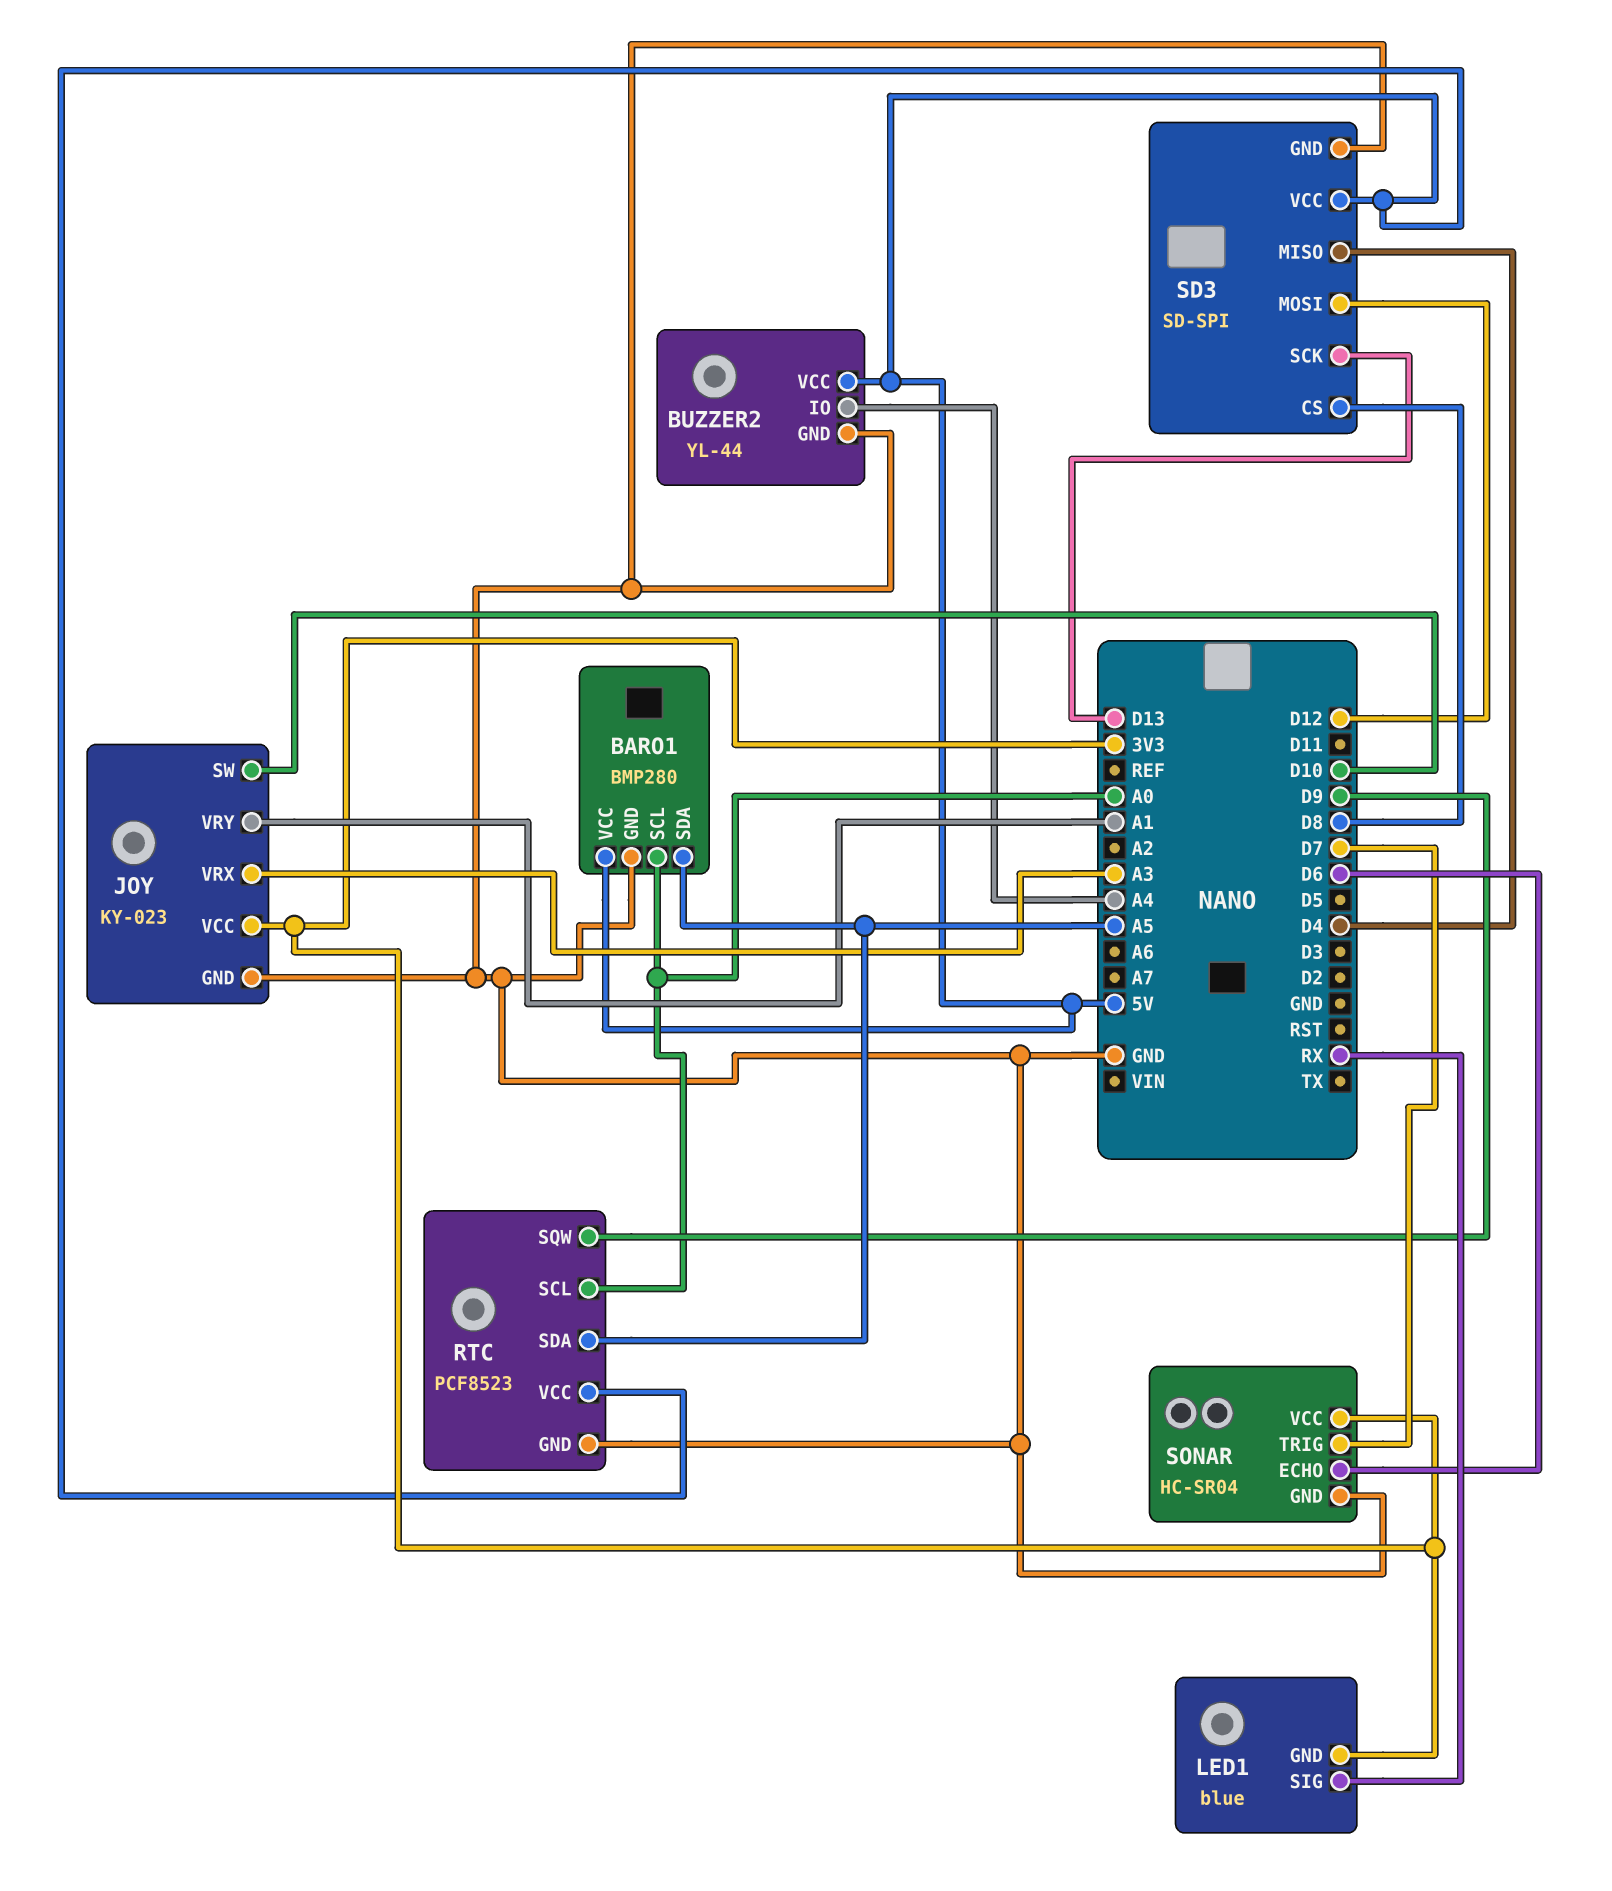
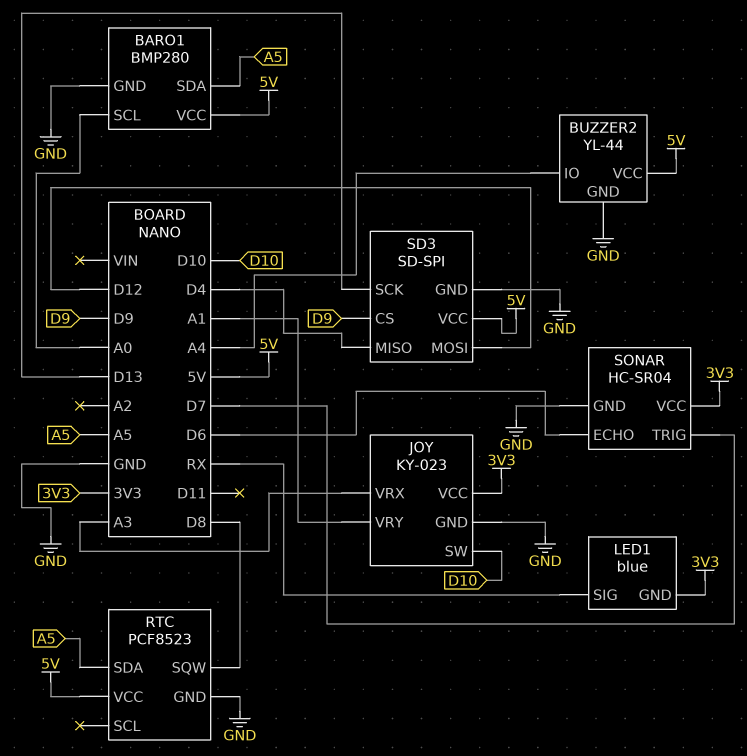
RTC pin SCL: A0 -> none
RTC pin SQW: D9 -> D8
SD3 pin CS: D8 -> D9

